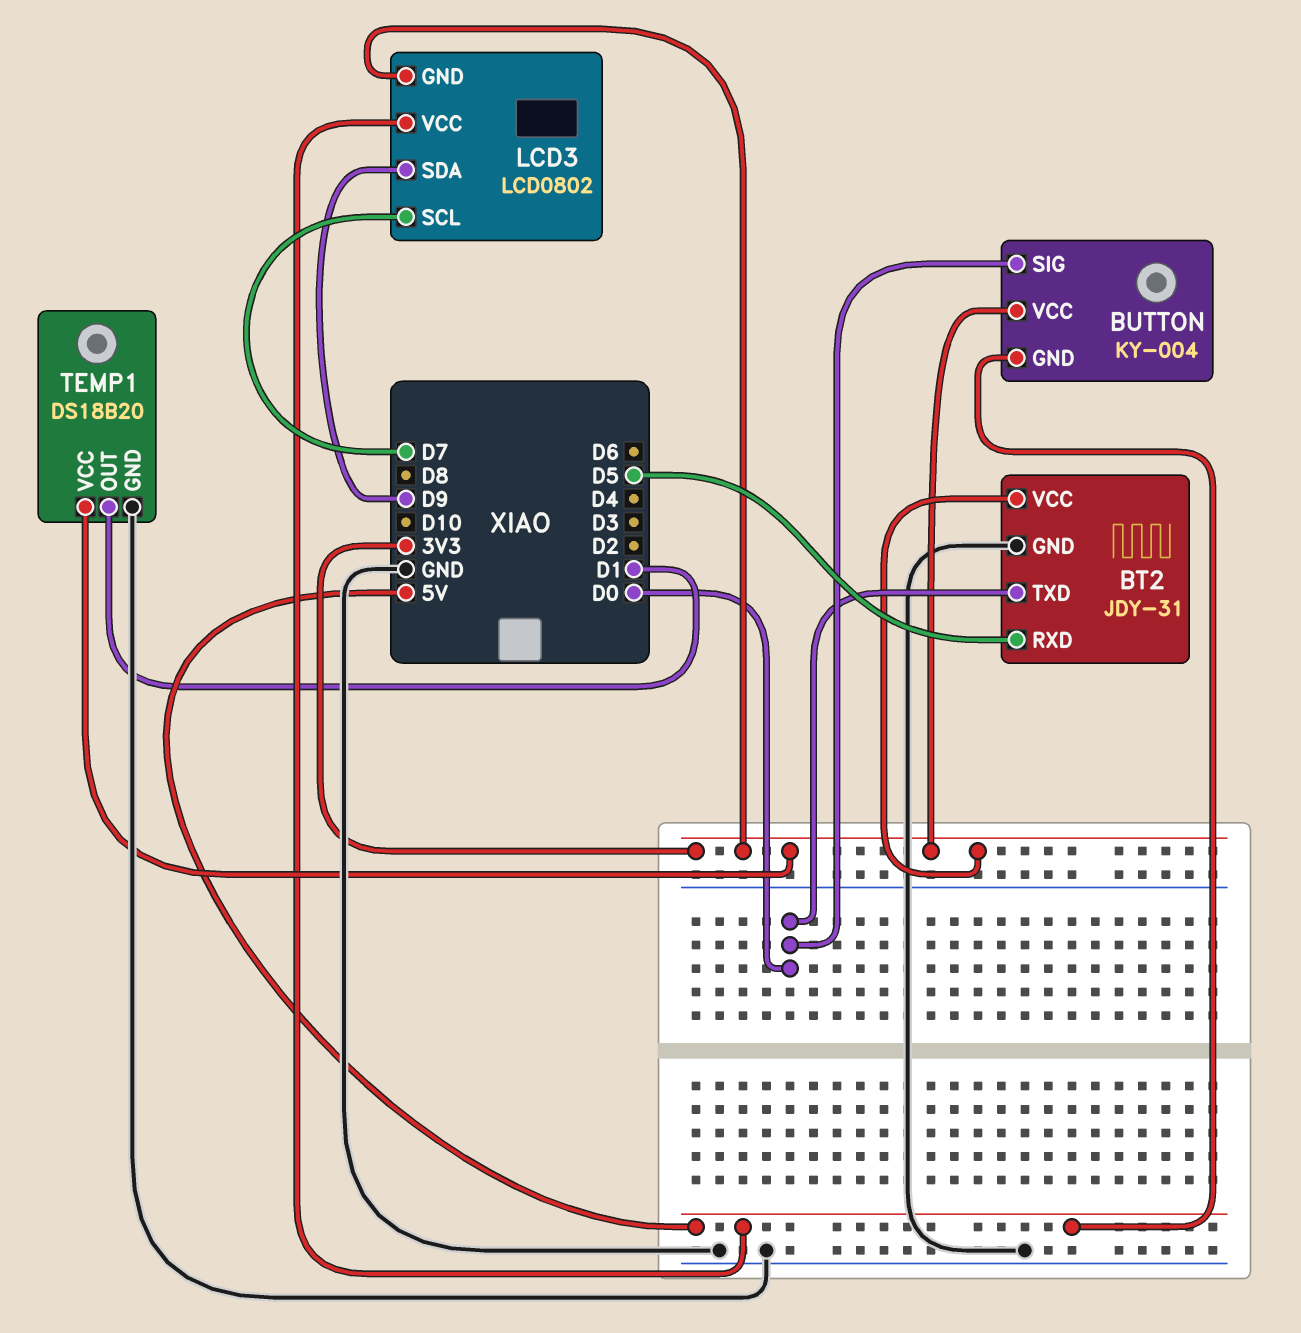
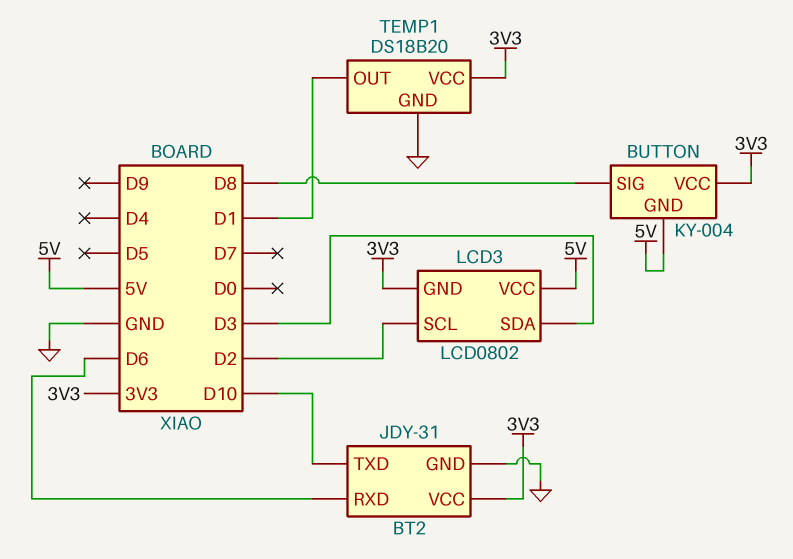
BT2 pin RXD: D5 -> D6
BT2 pin TXD: D0 -> D10
BUTTON pin SIG: D0 -> D8
LCD3 pin SCL: D7 -> D2
LCD3 pin SDA: D9 -> D3

